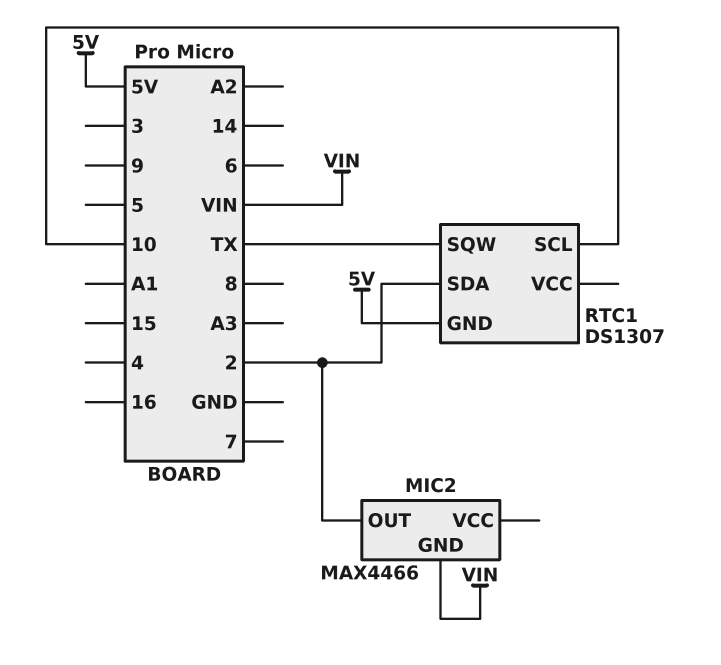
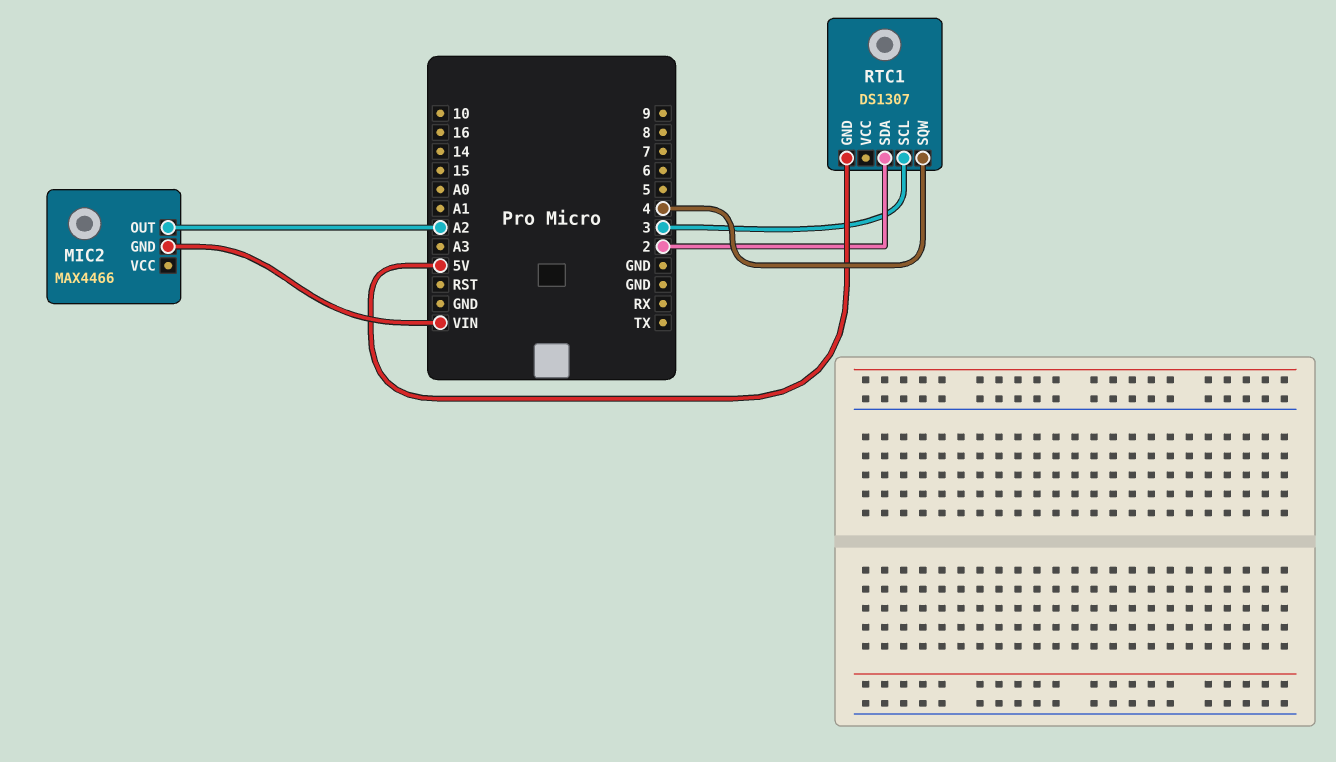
MIC2 pin OUT: 2 -> A2
RTC1 pin SCL: 10 -> 3
RTC1 pin SQW: TX -> 4

